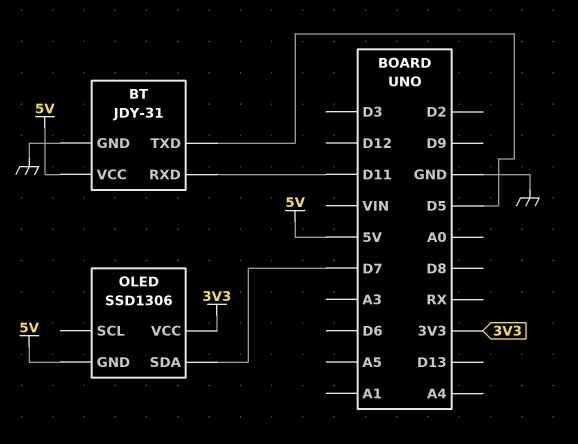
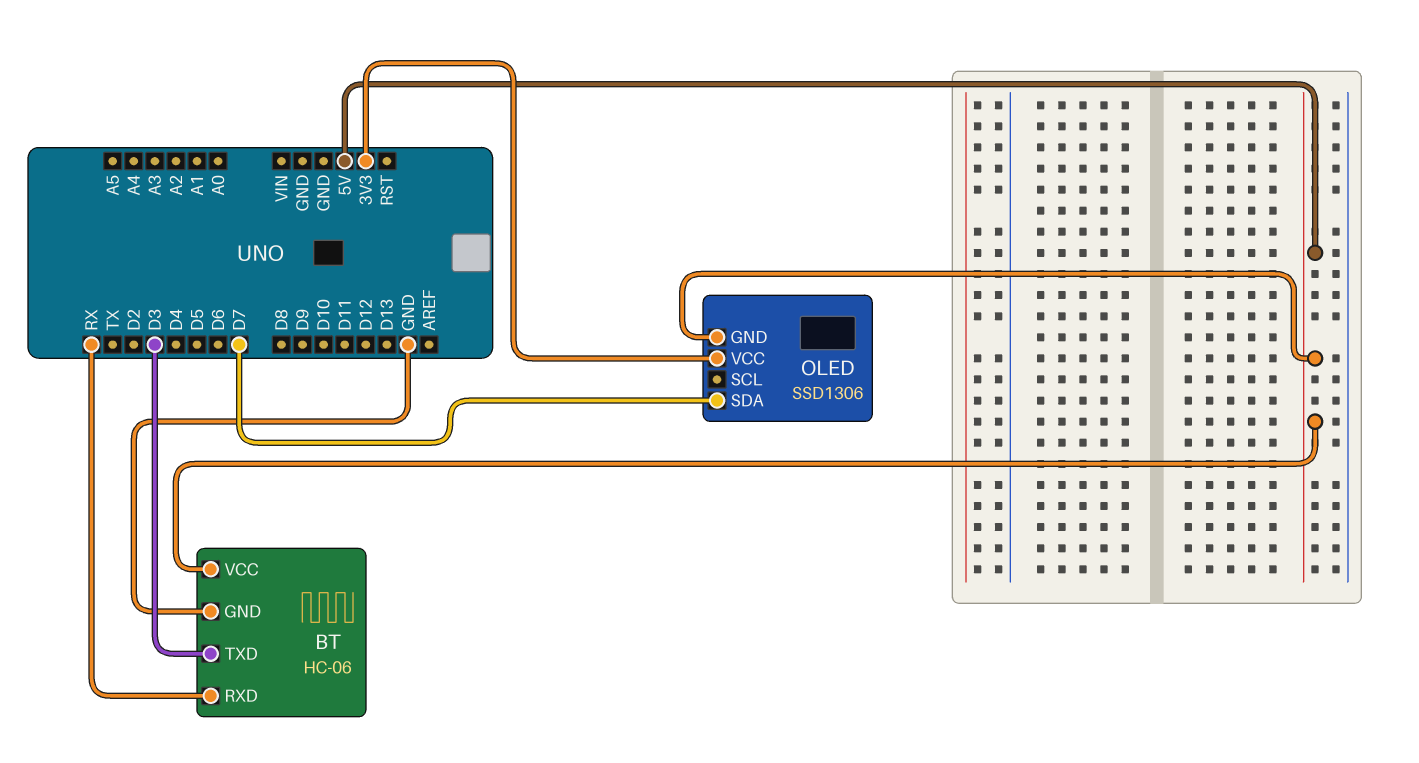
BT: JDY-31 -> HC-06
BT pin RXD: D11 -> RX
BT pin TXD: D5 -> D3

